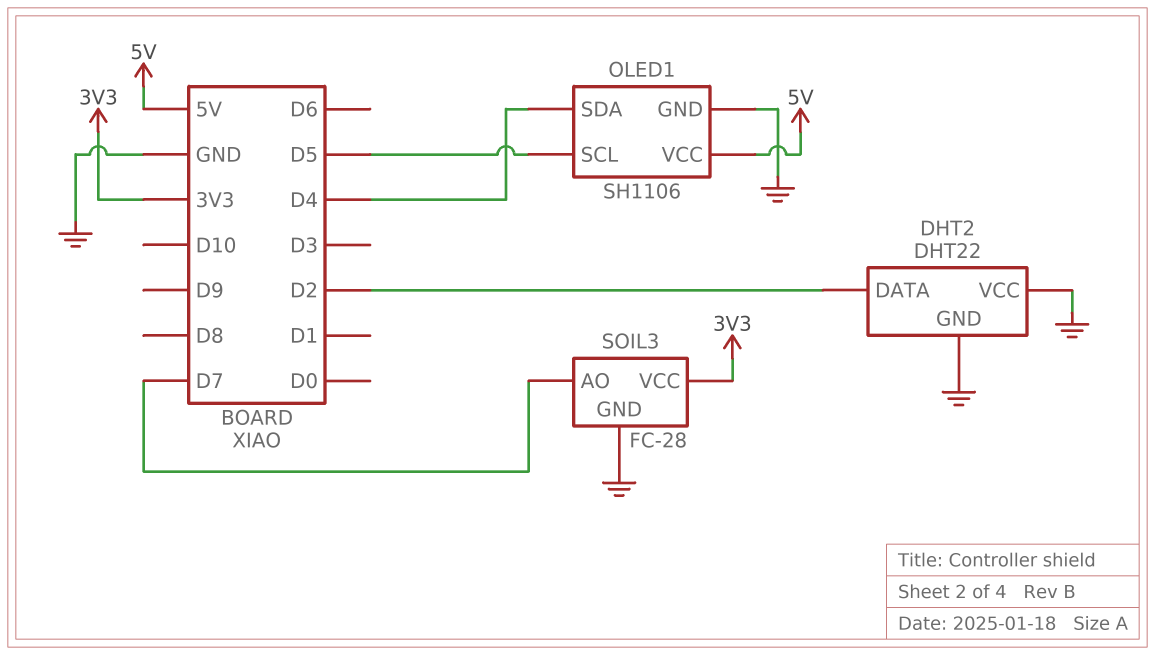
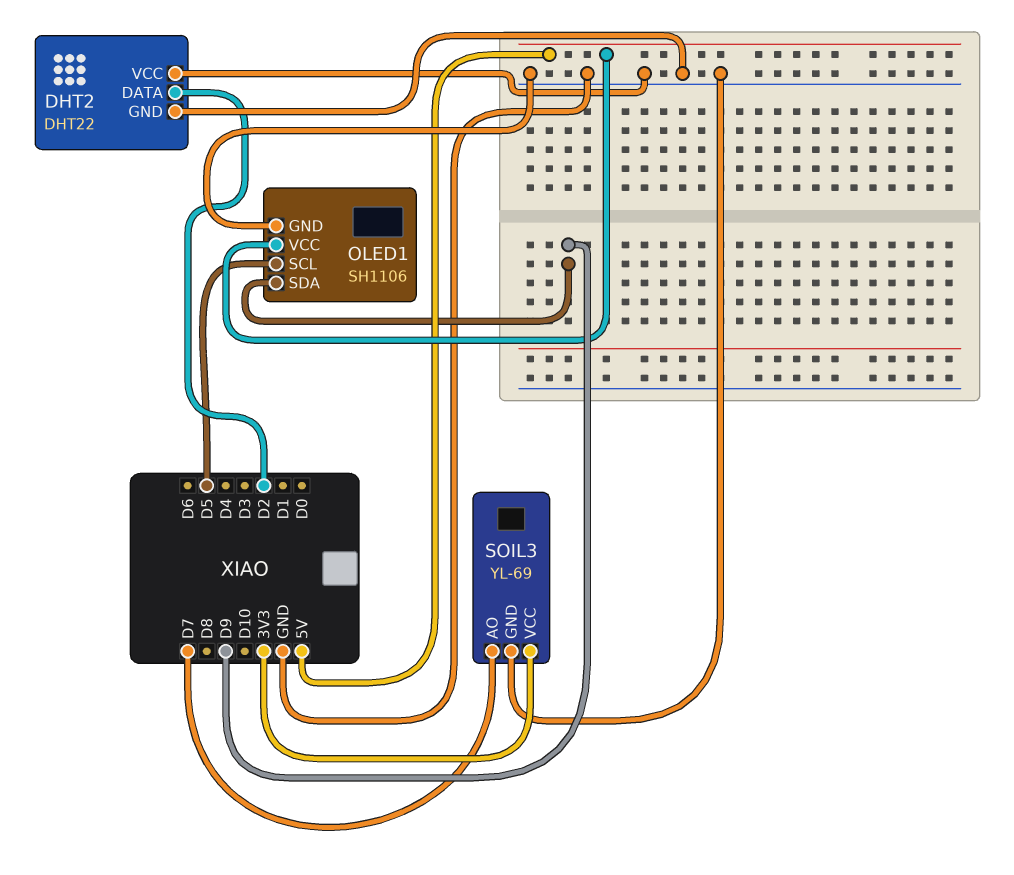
OLED1 pin SDA: D4 -> D9
SOIL3: FC-28 -> YL-69

